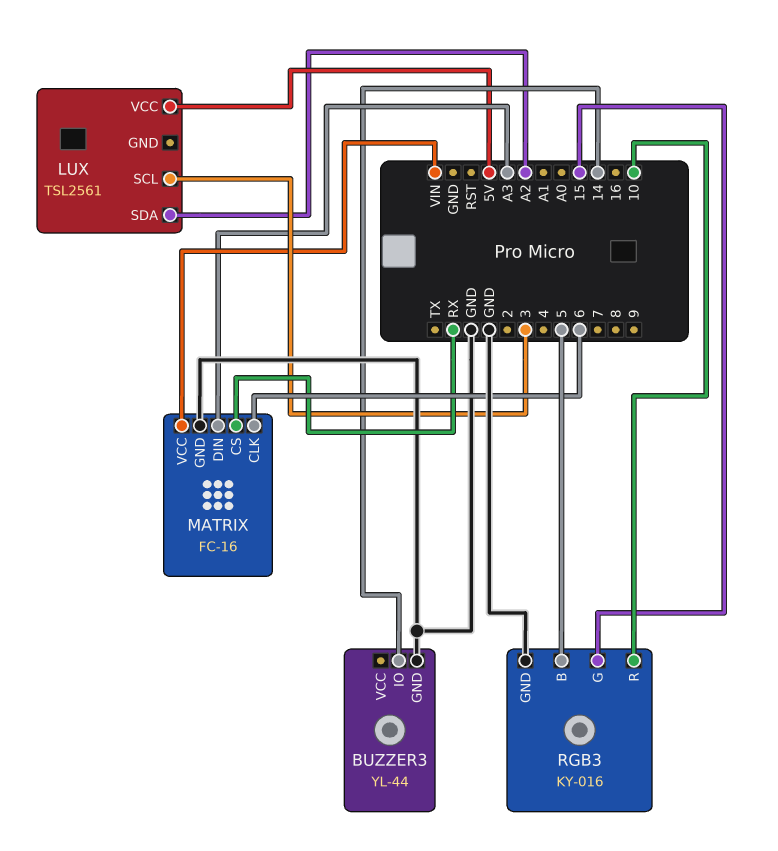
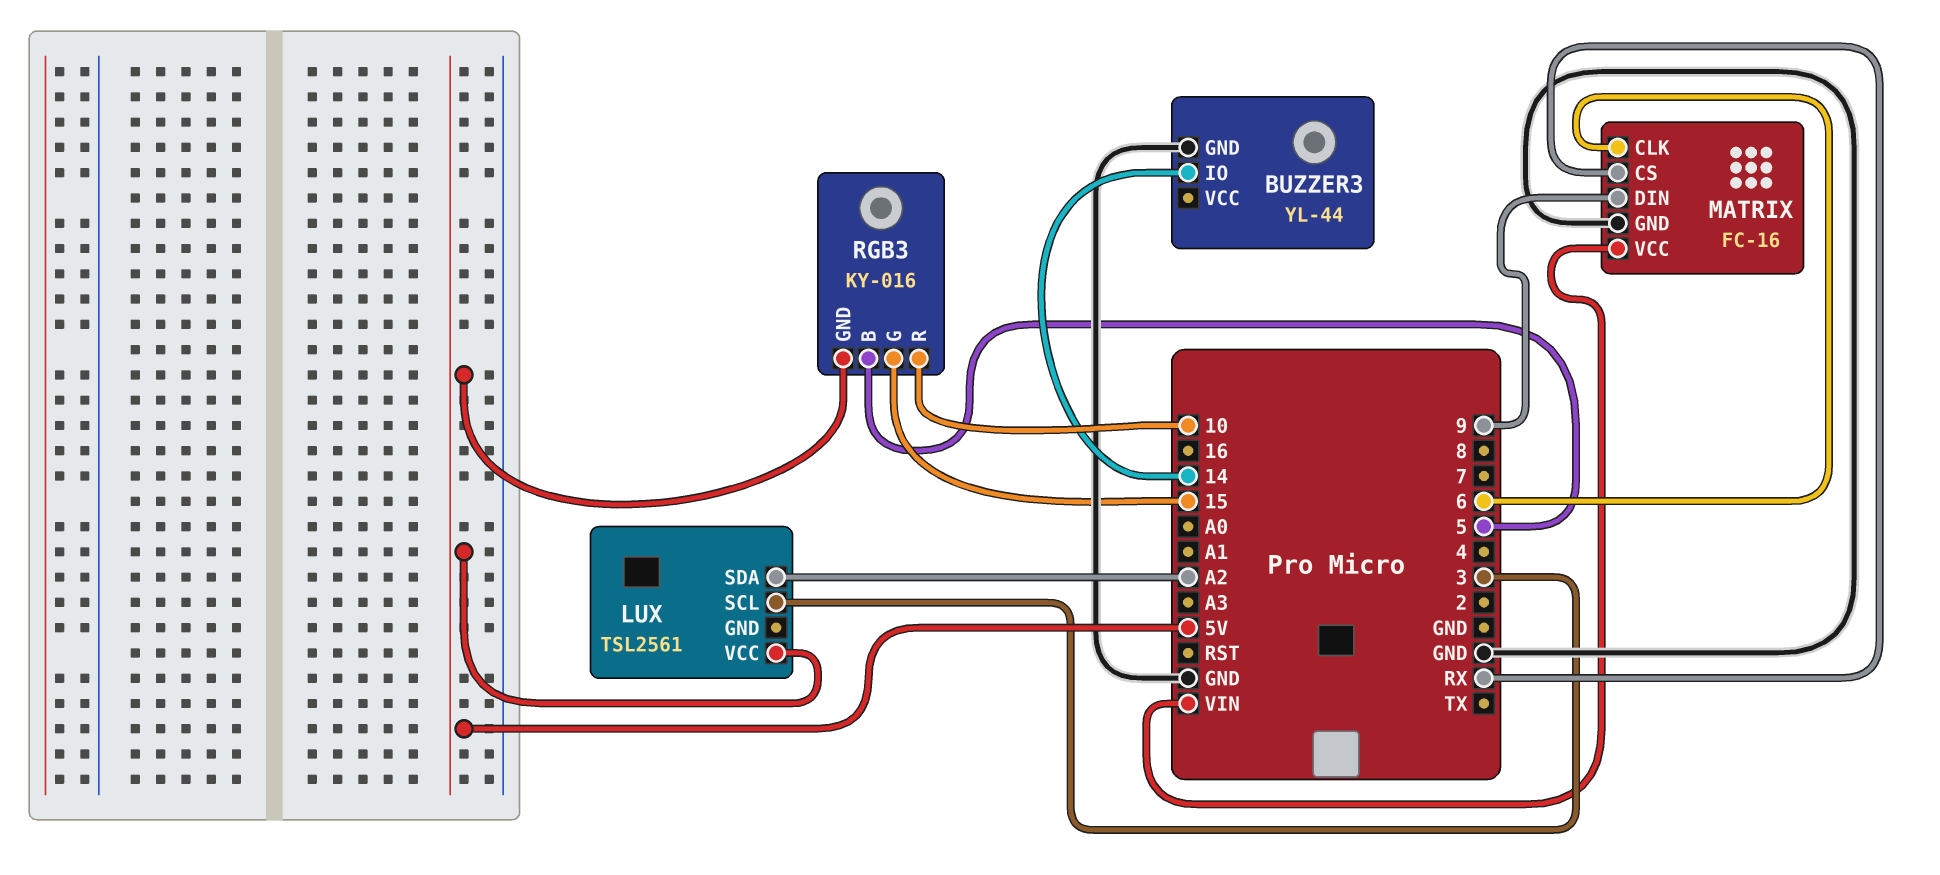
MATRIX pin DIN: A3 -> 9
RGB3 pin GND: GND -> 5V

